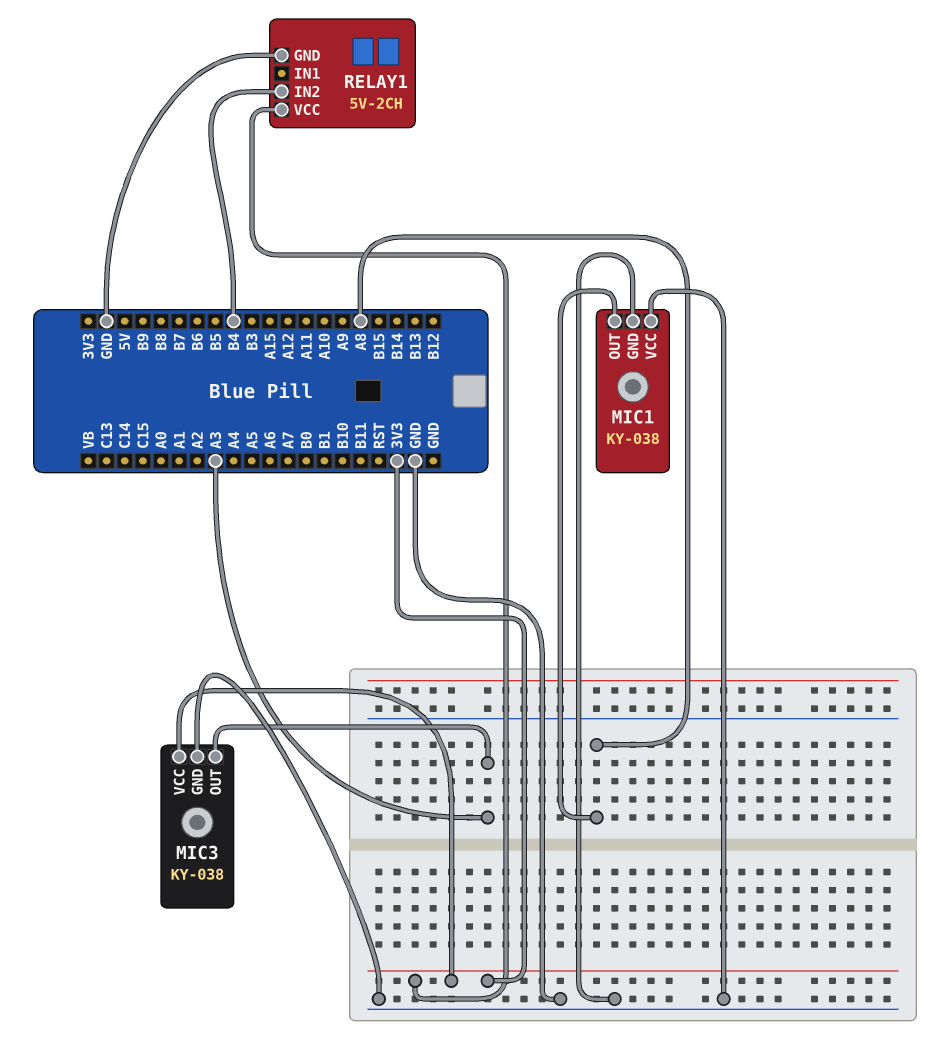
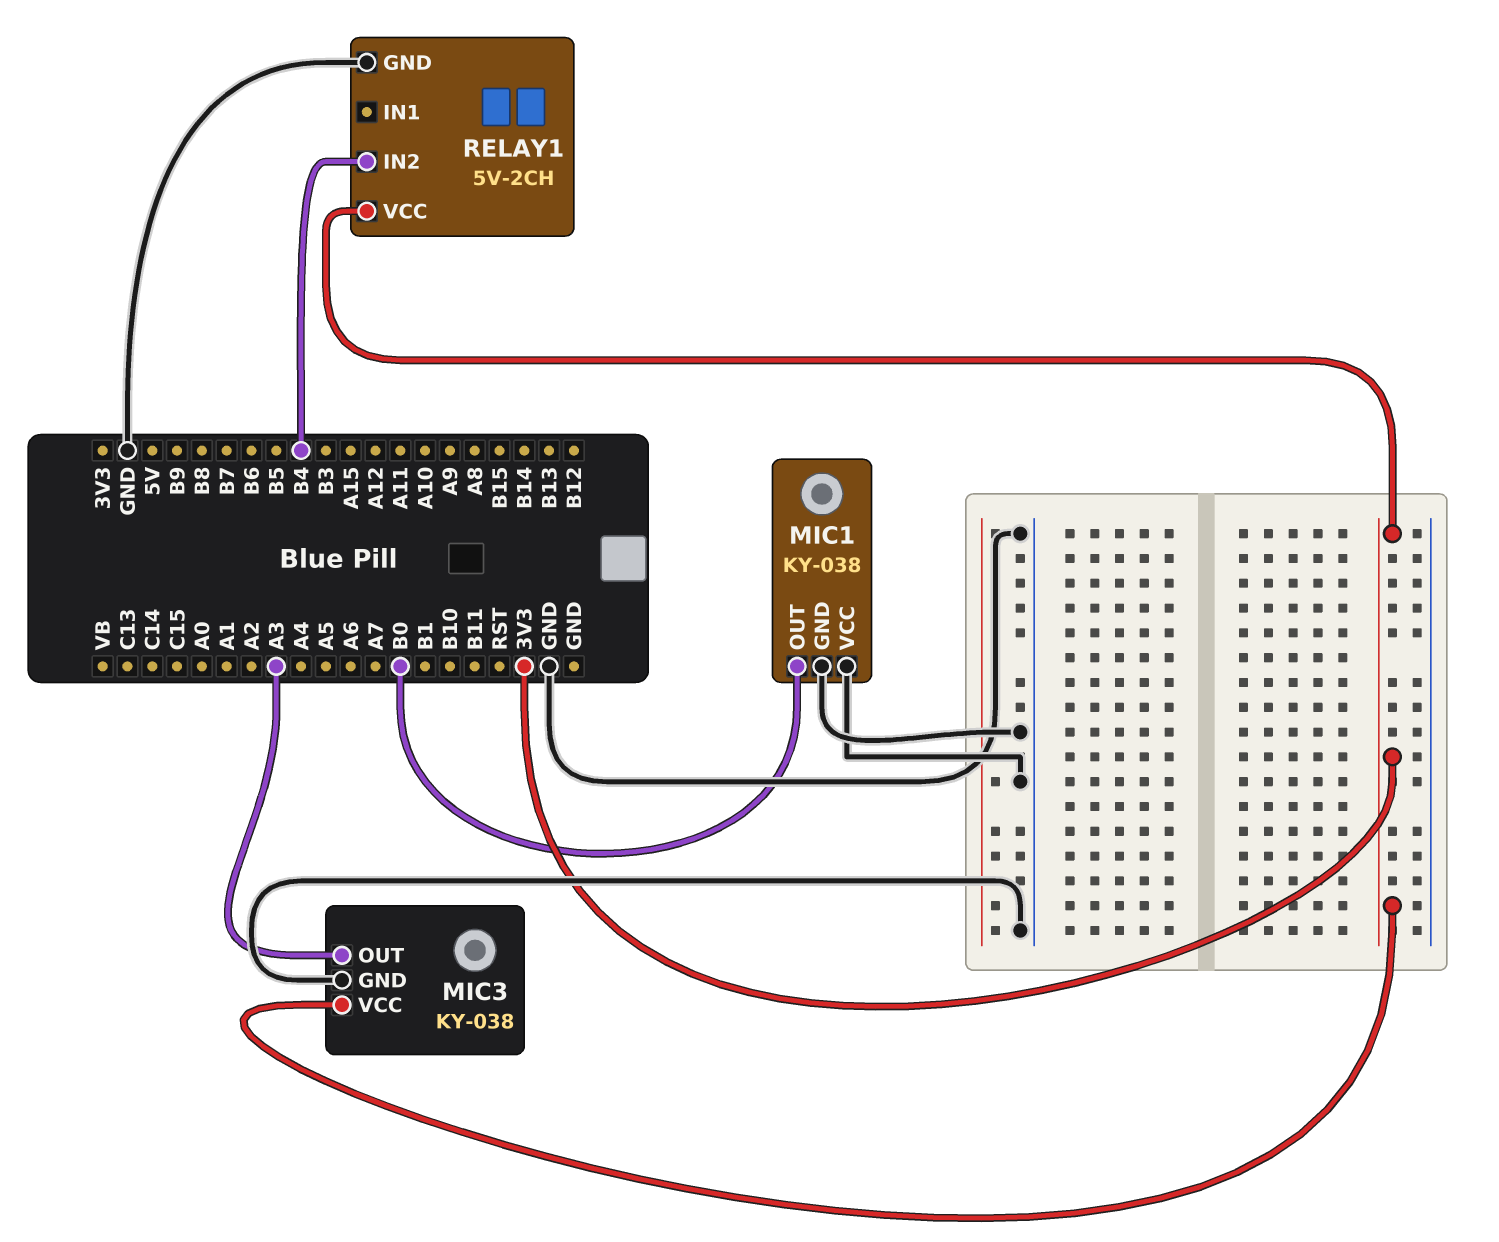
MIC1 pin OUT: A8 -> B0

